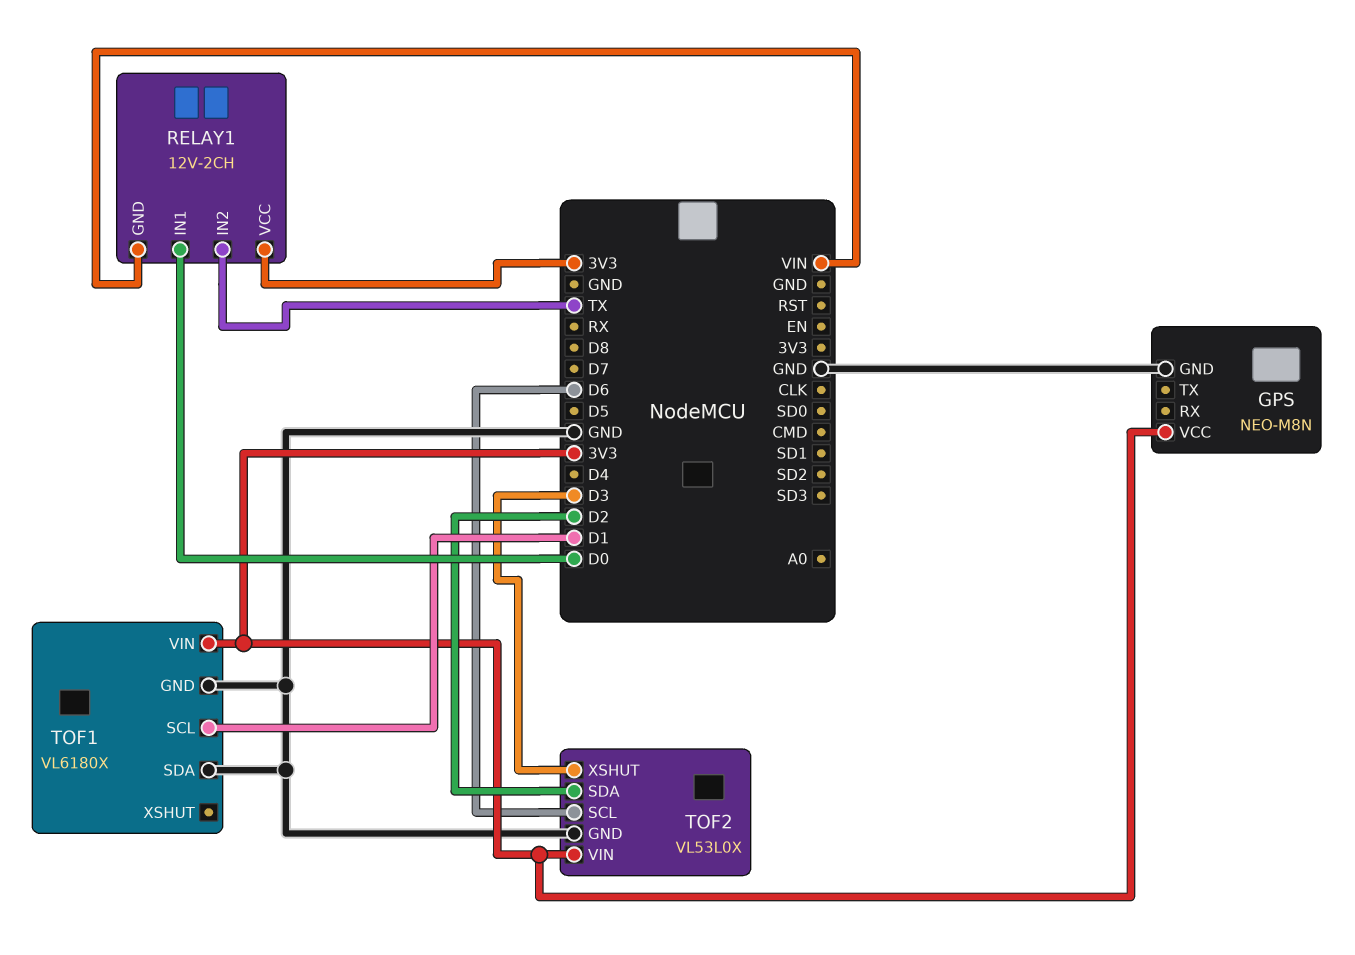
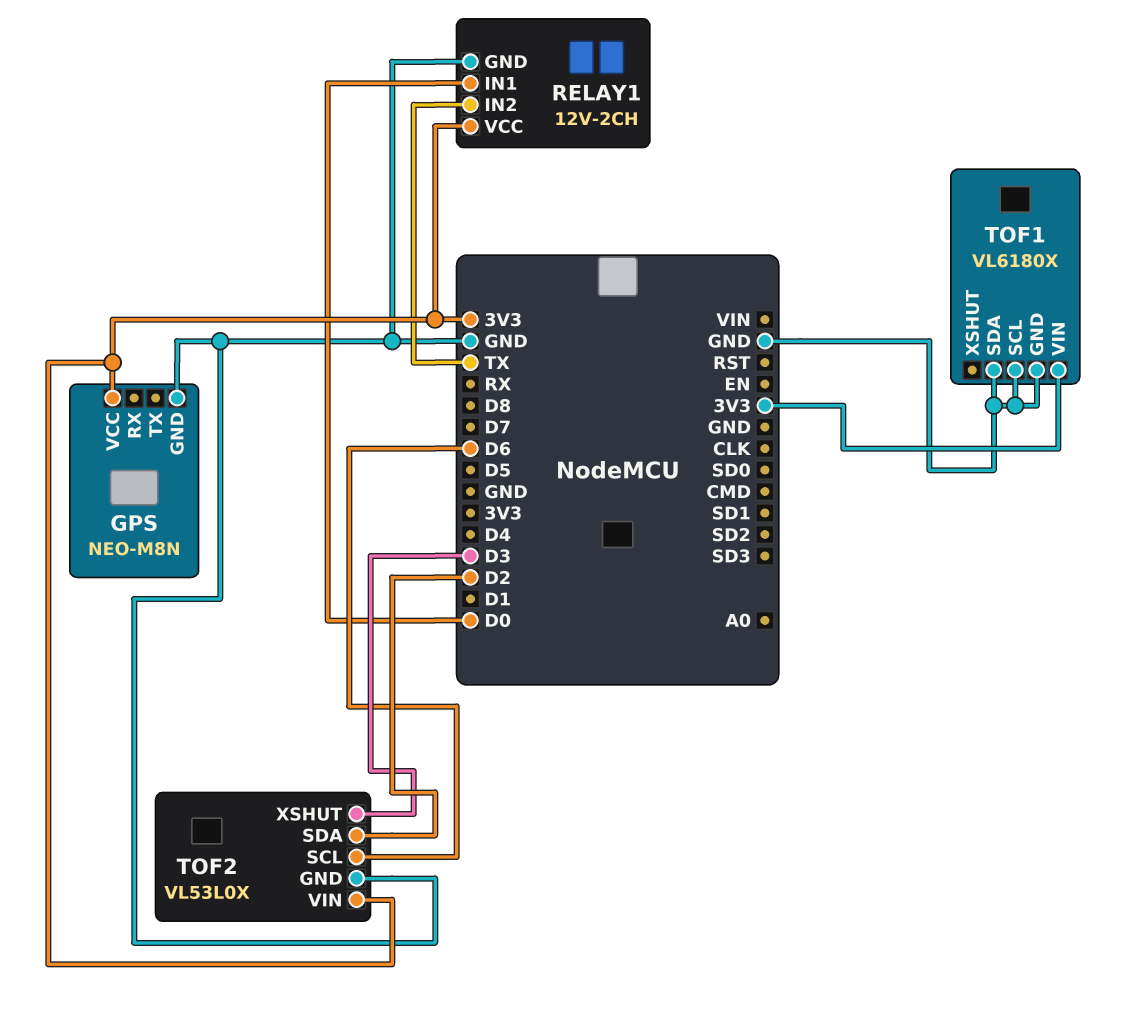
RELAY1 pin GND: VIN -> GND
TOF1 pin SCL: D1 -> GND

